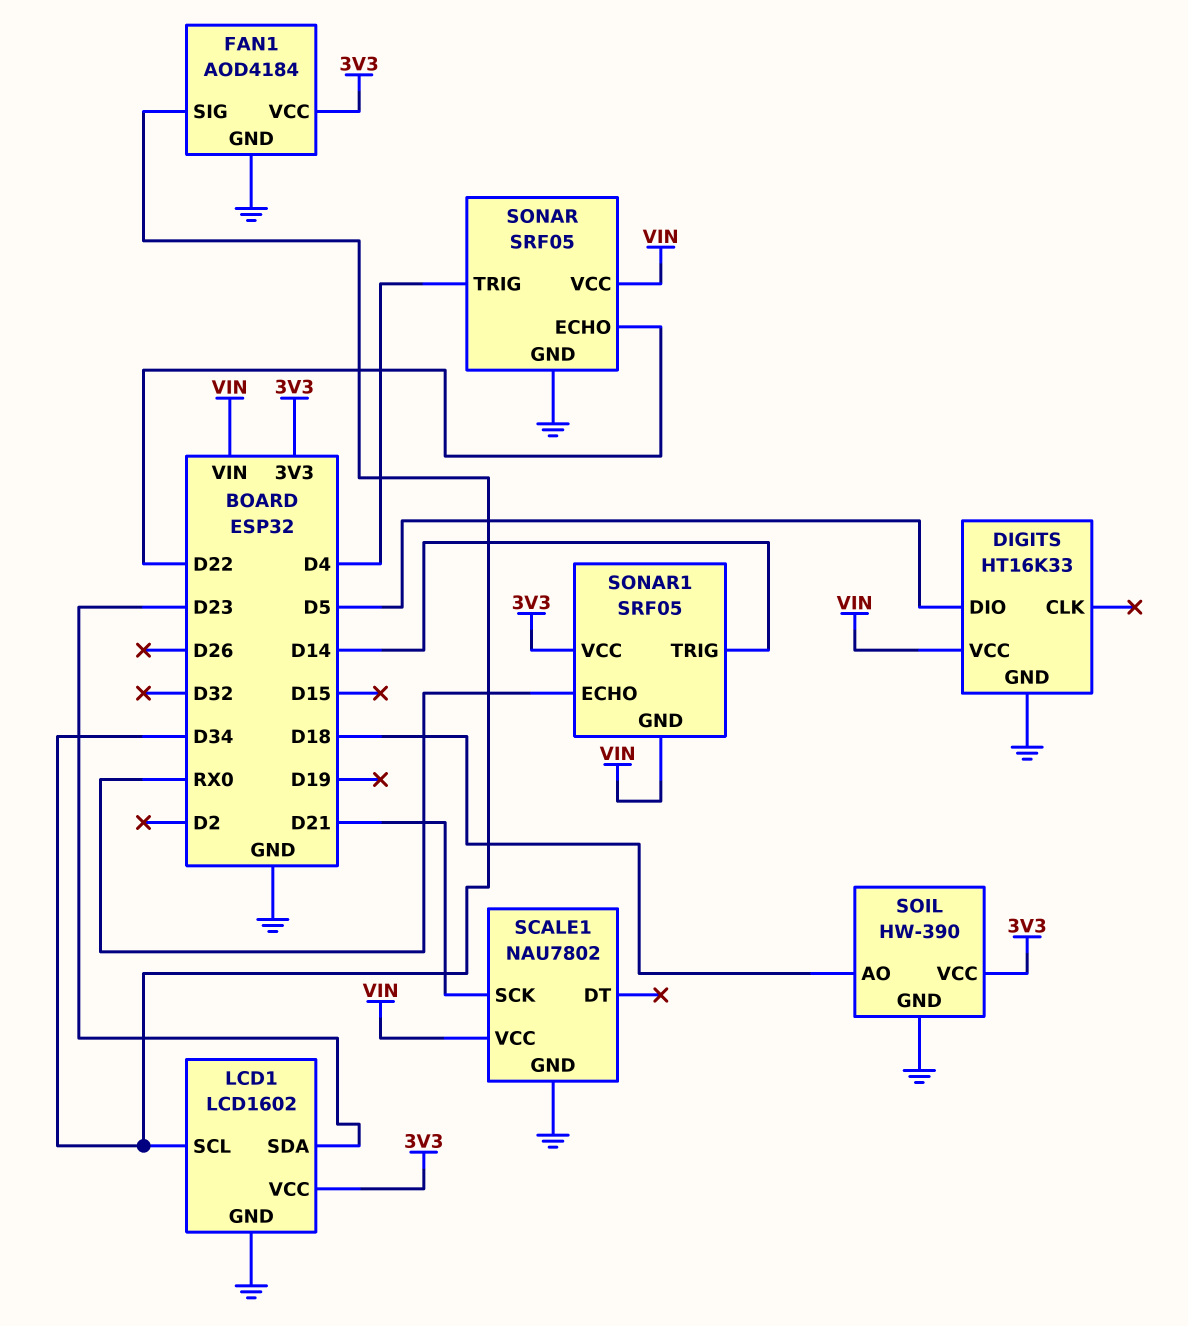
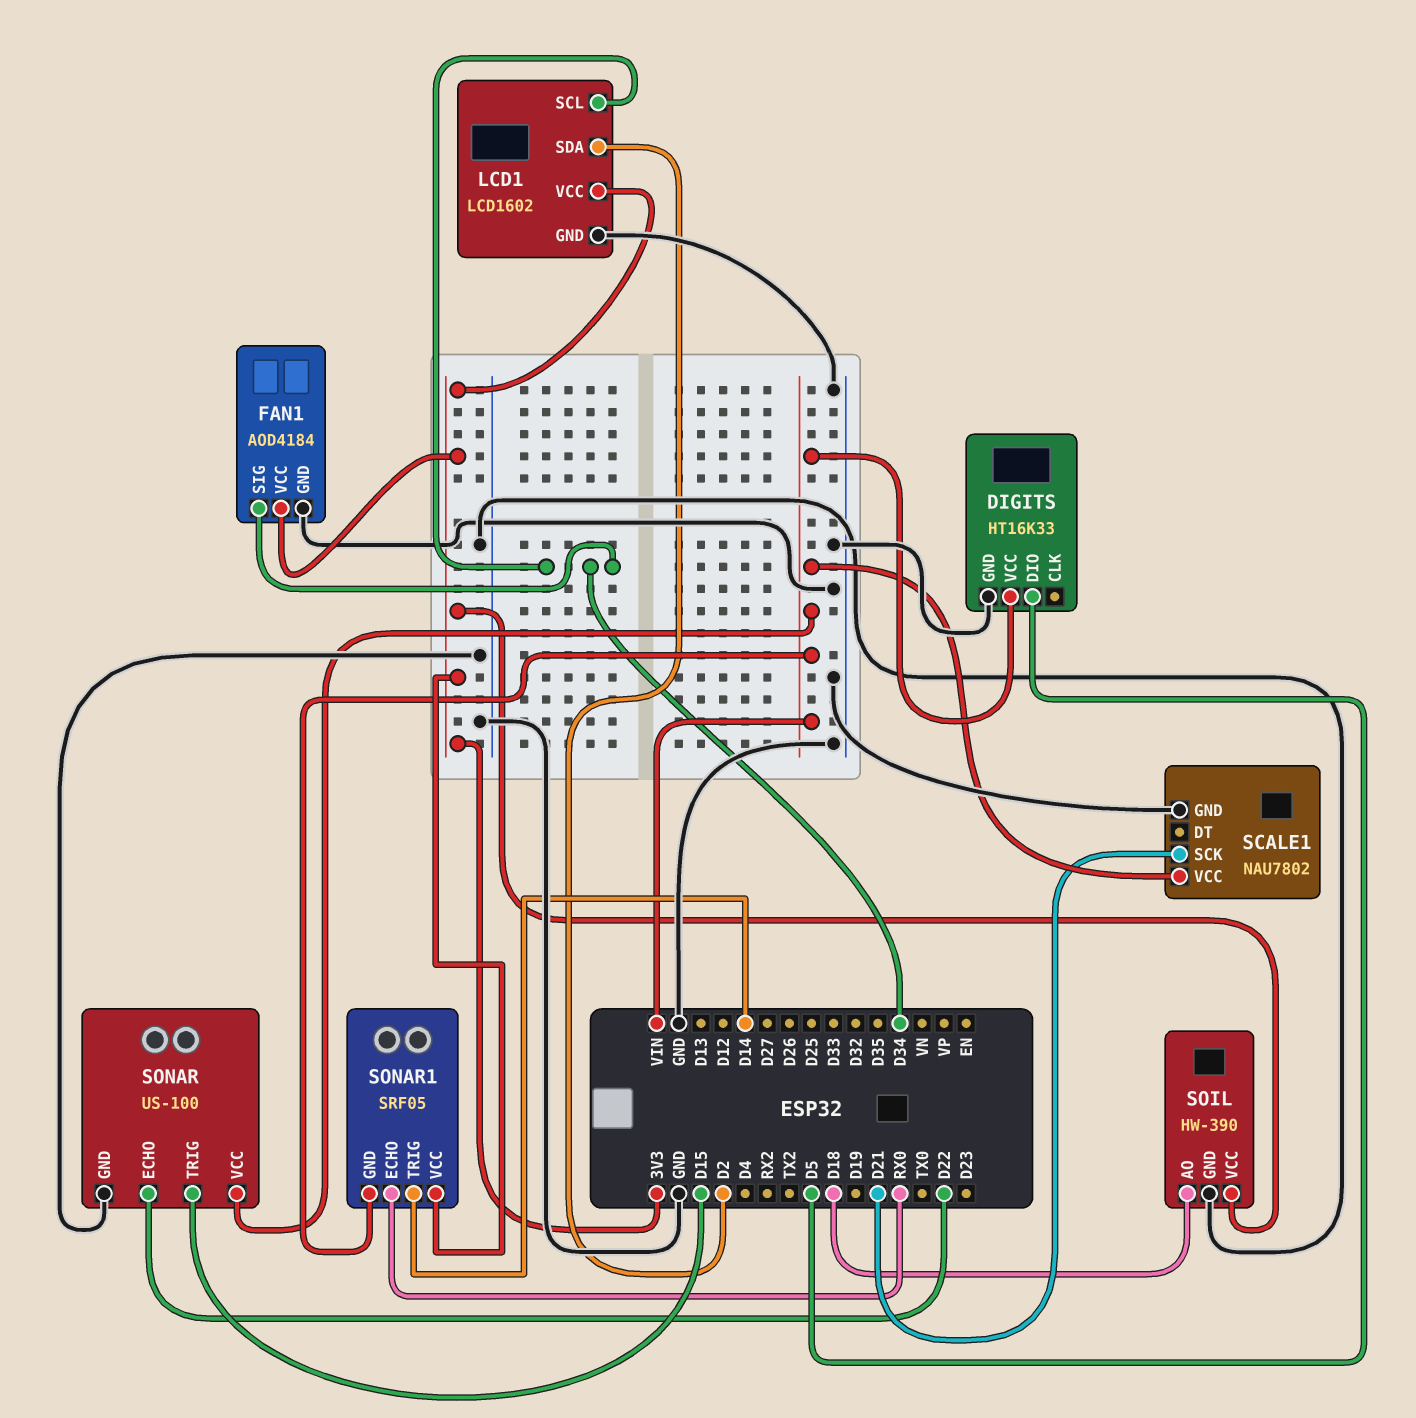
LCD1 pin SDA: D23 -> D2
SONAR: SRF05 -> US-100
SONAR pin TRIG: D4 -> D15

